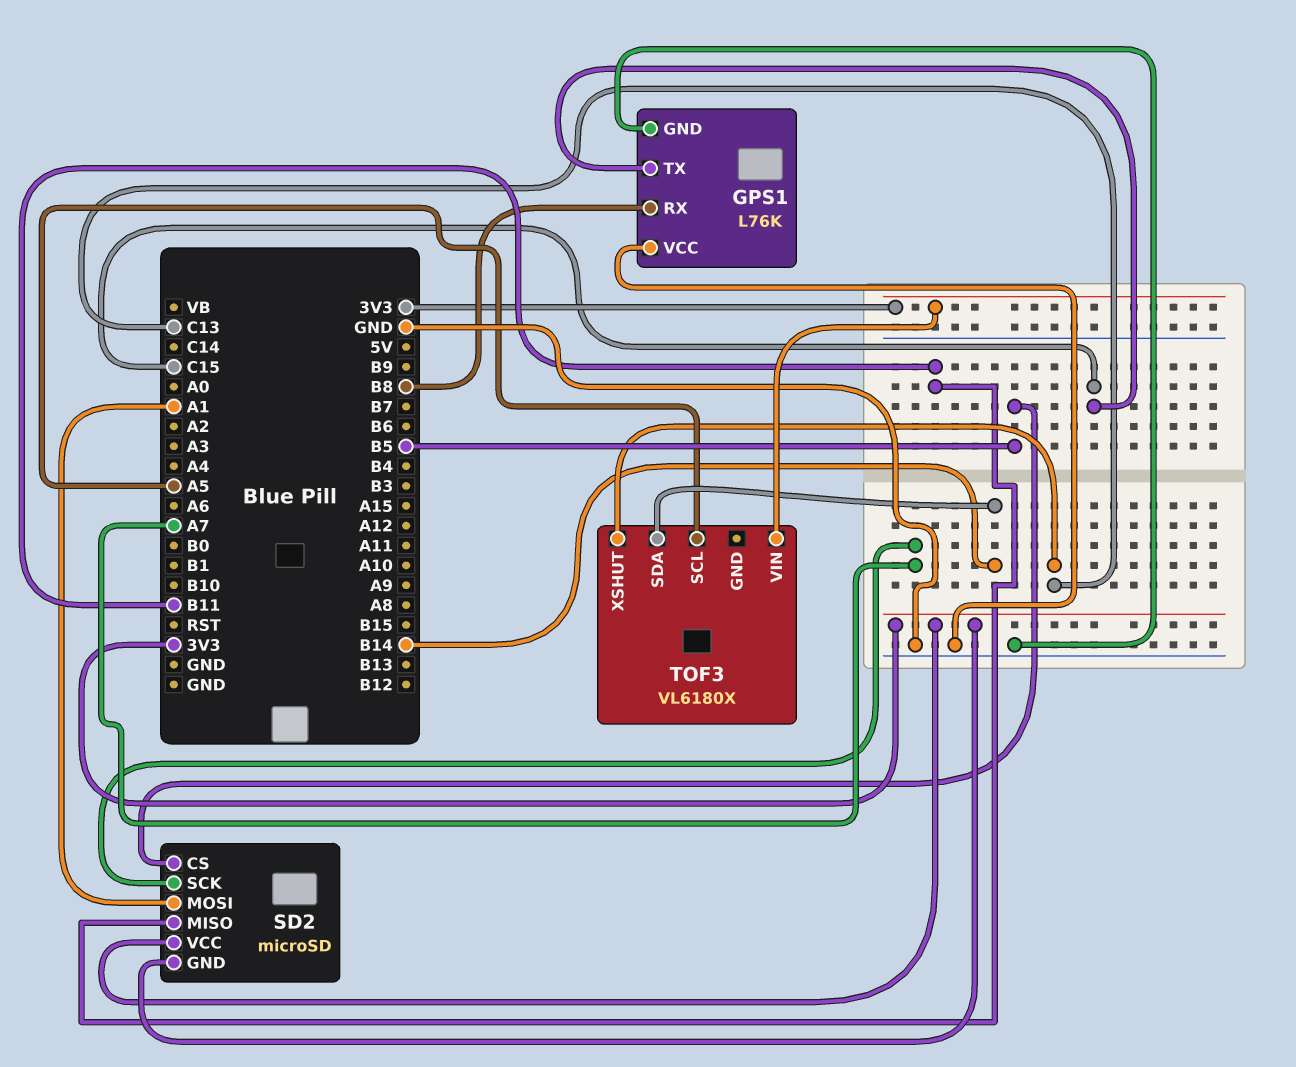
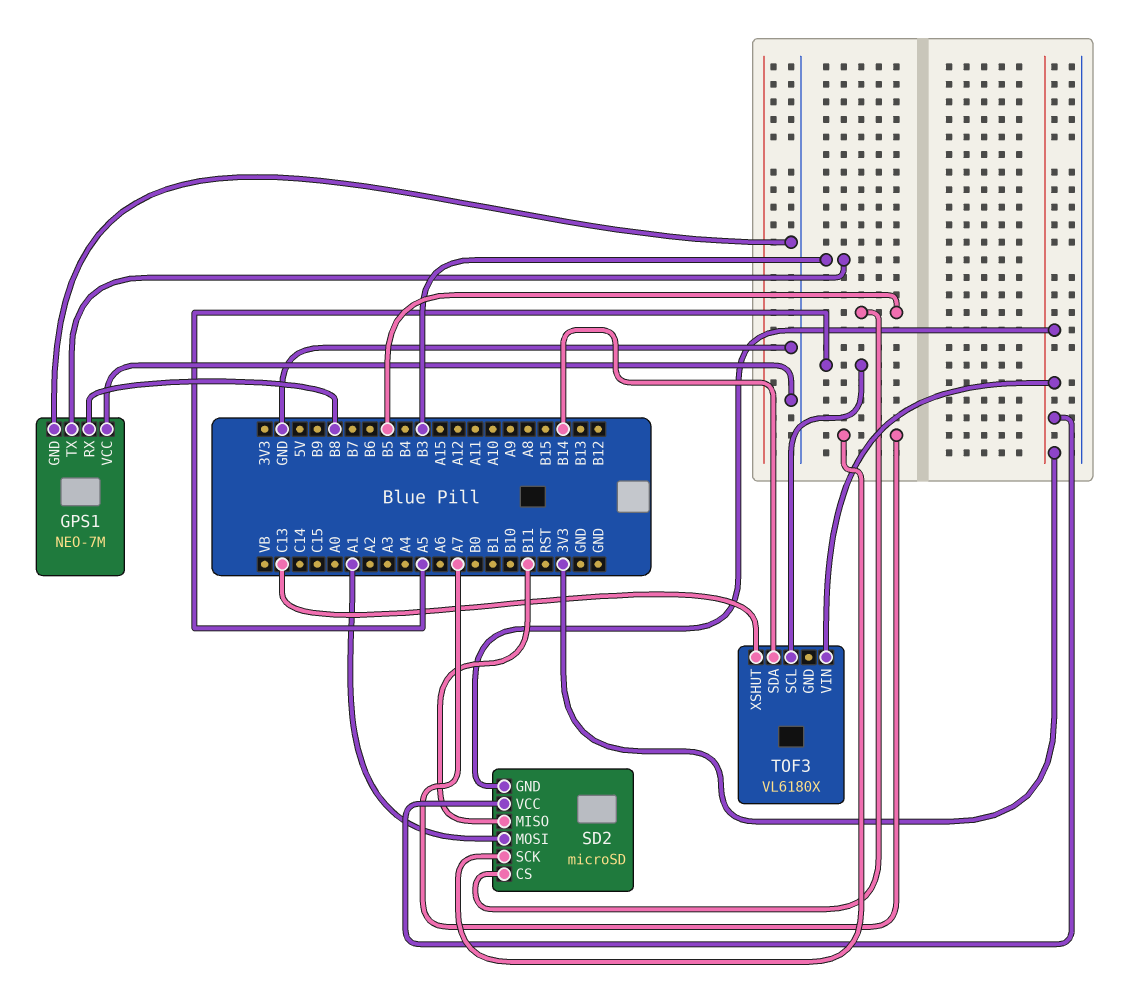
GPS1: L76K -> NEO-7M
GPS1 pin TX: C15 -> B3

